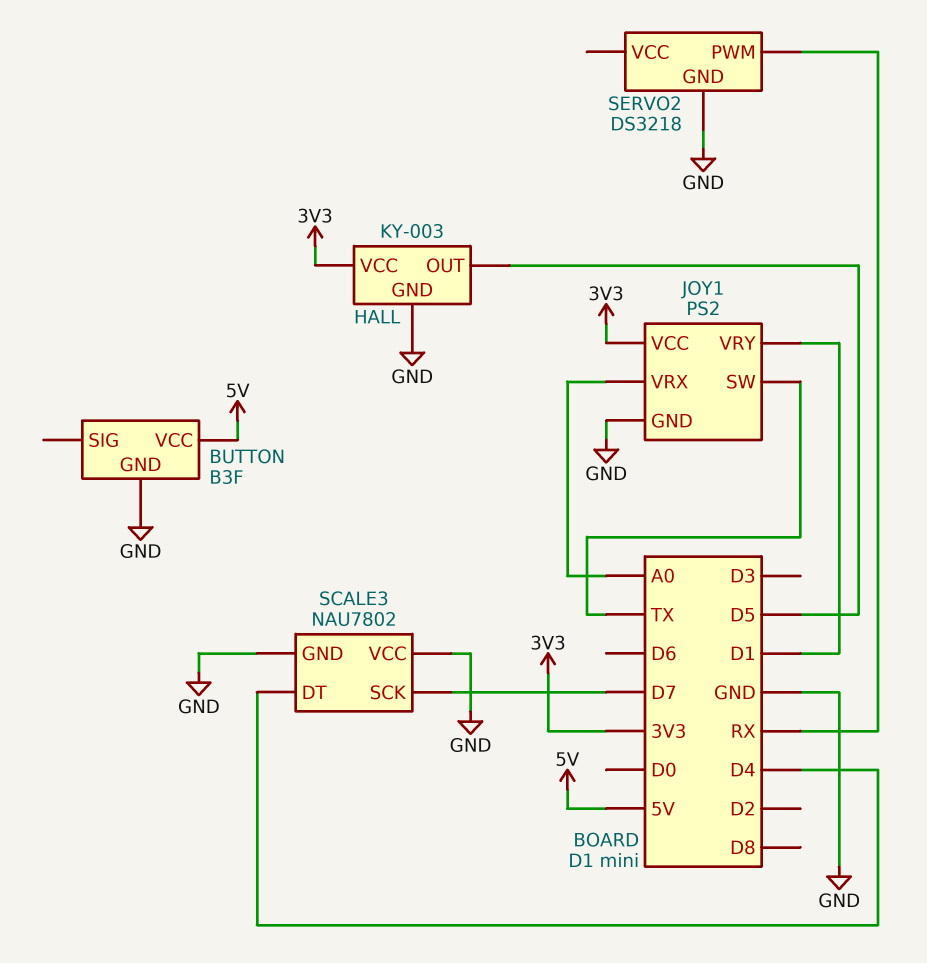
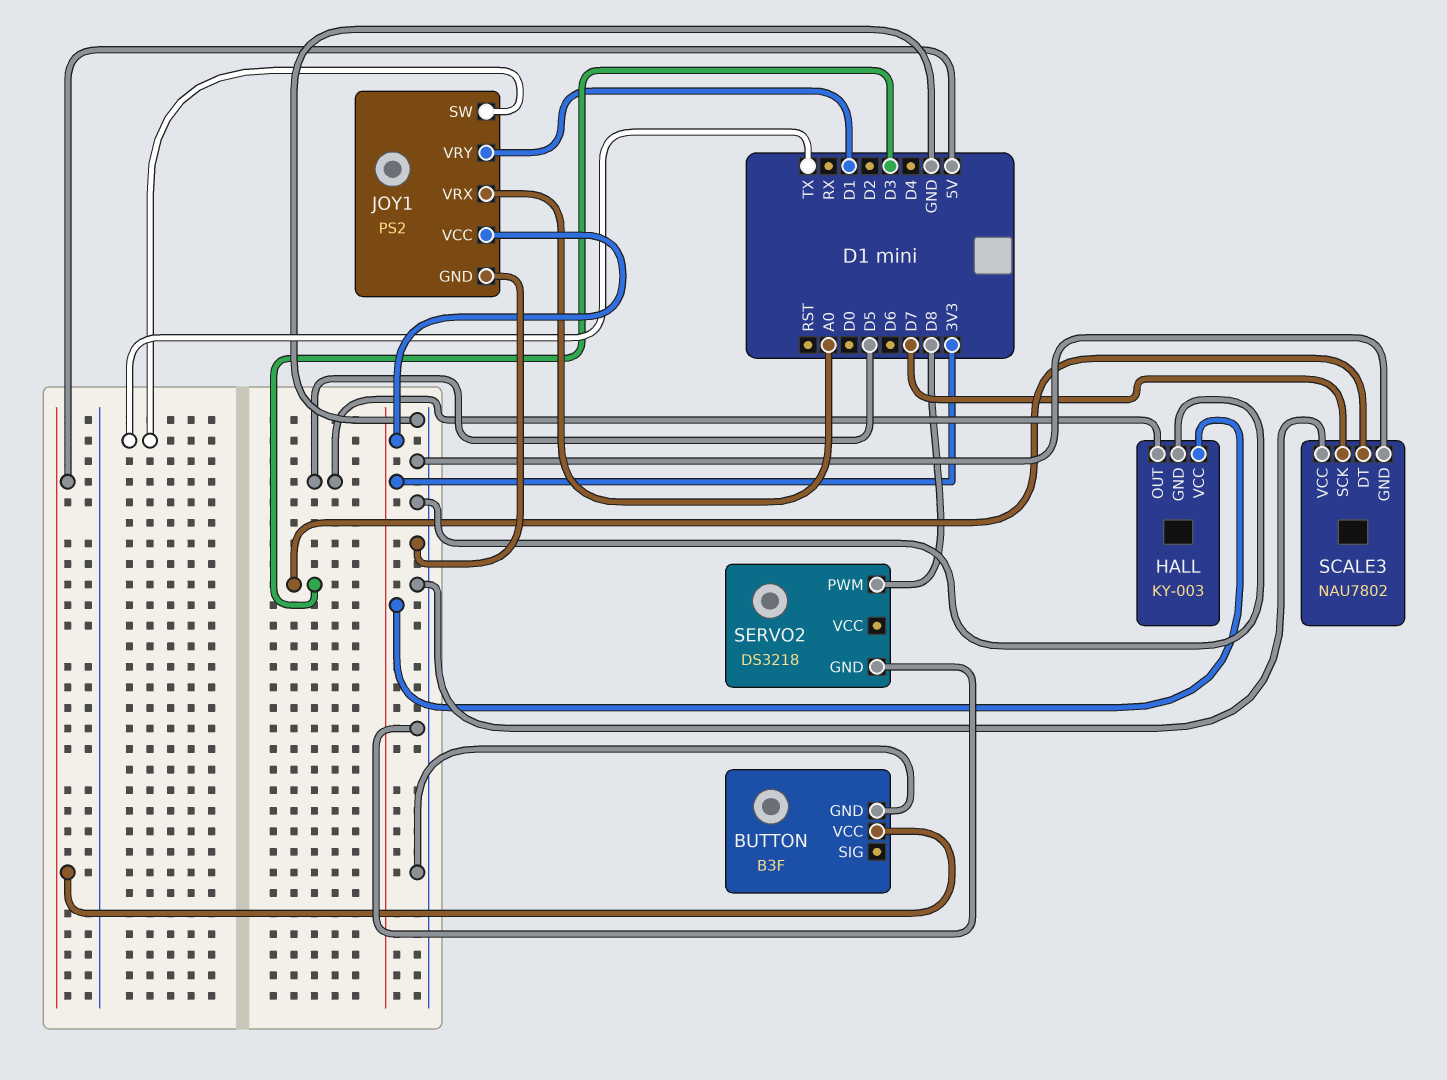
SCALE3 pin DT: D4 -> D3
SERVO2 pin PWM: RX -> D8

